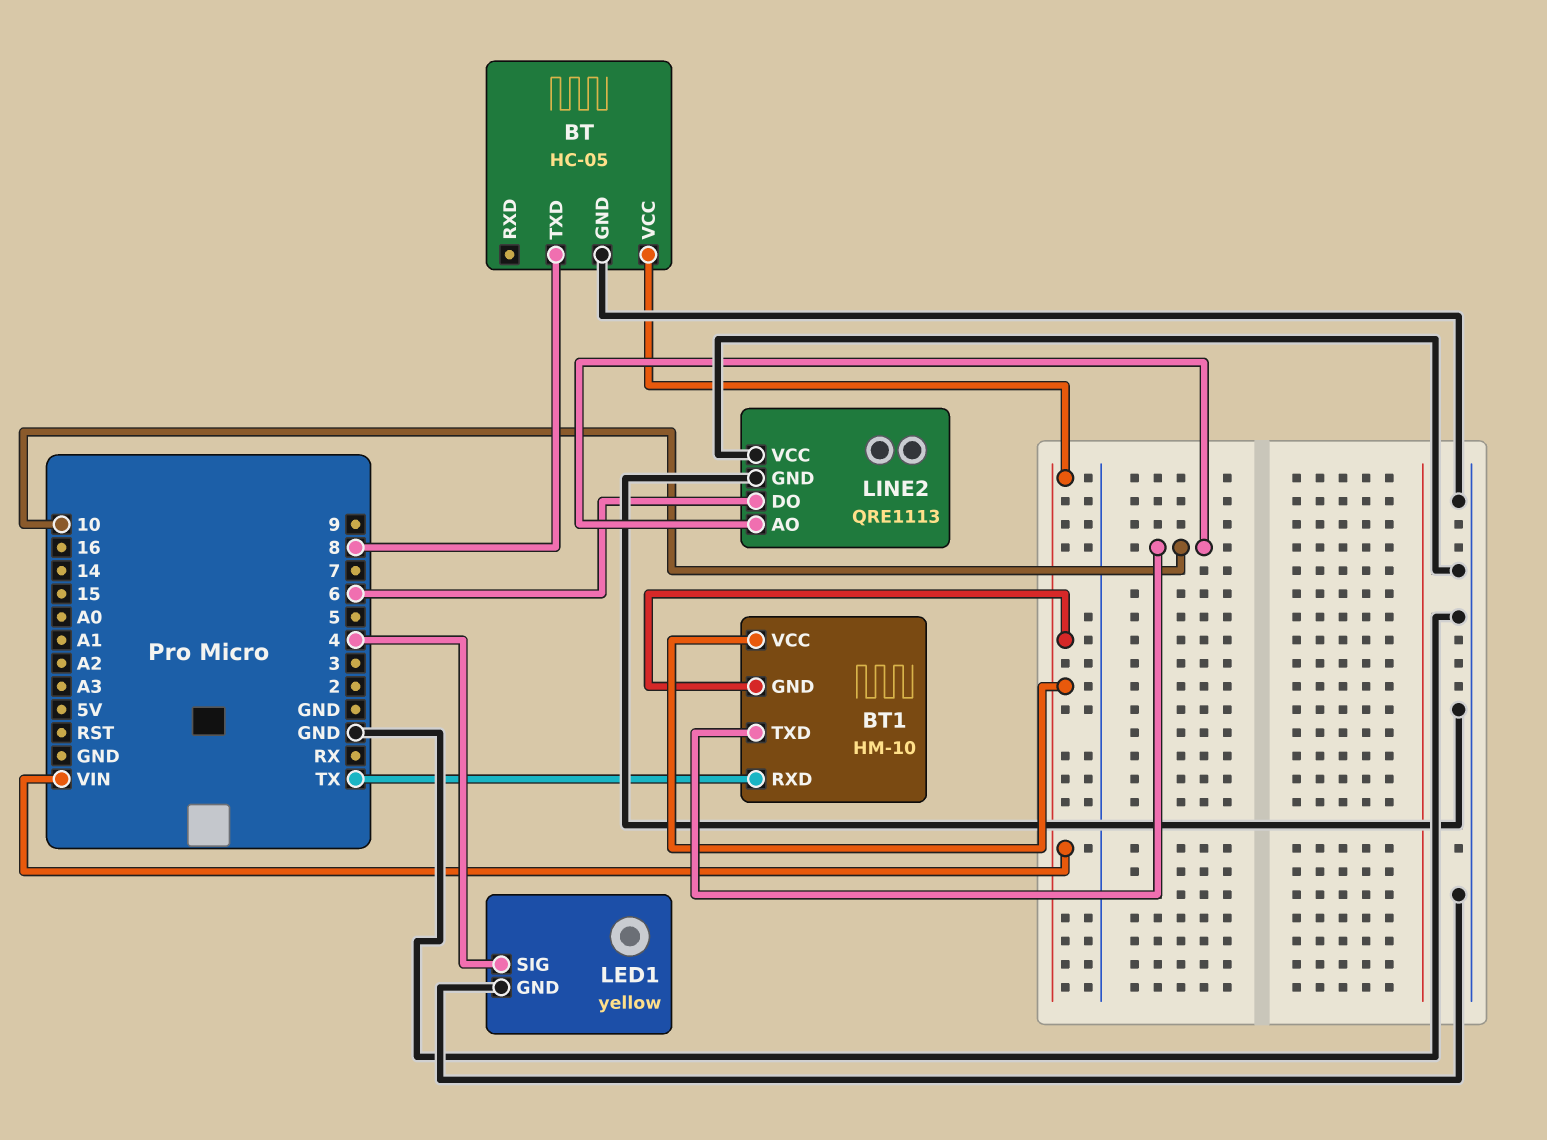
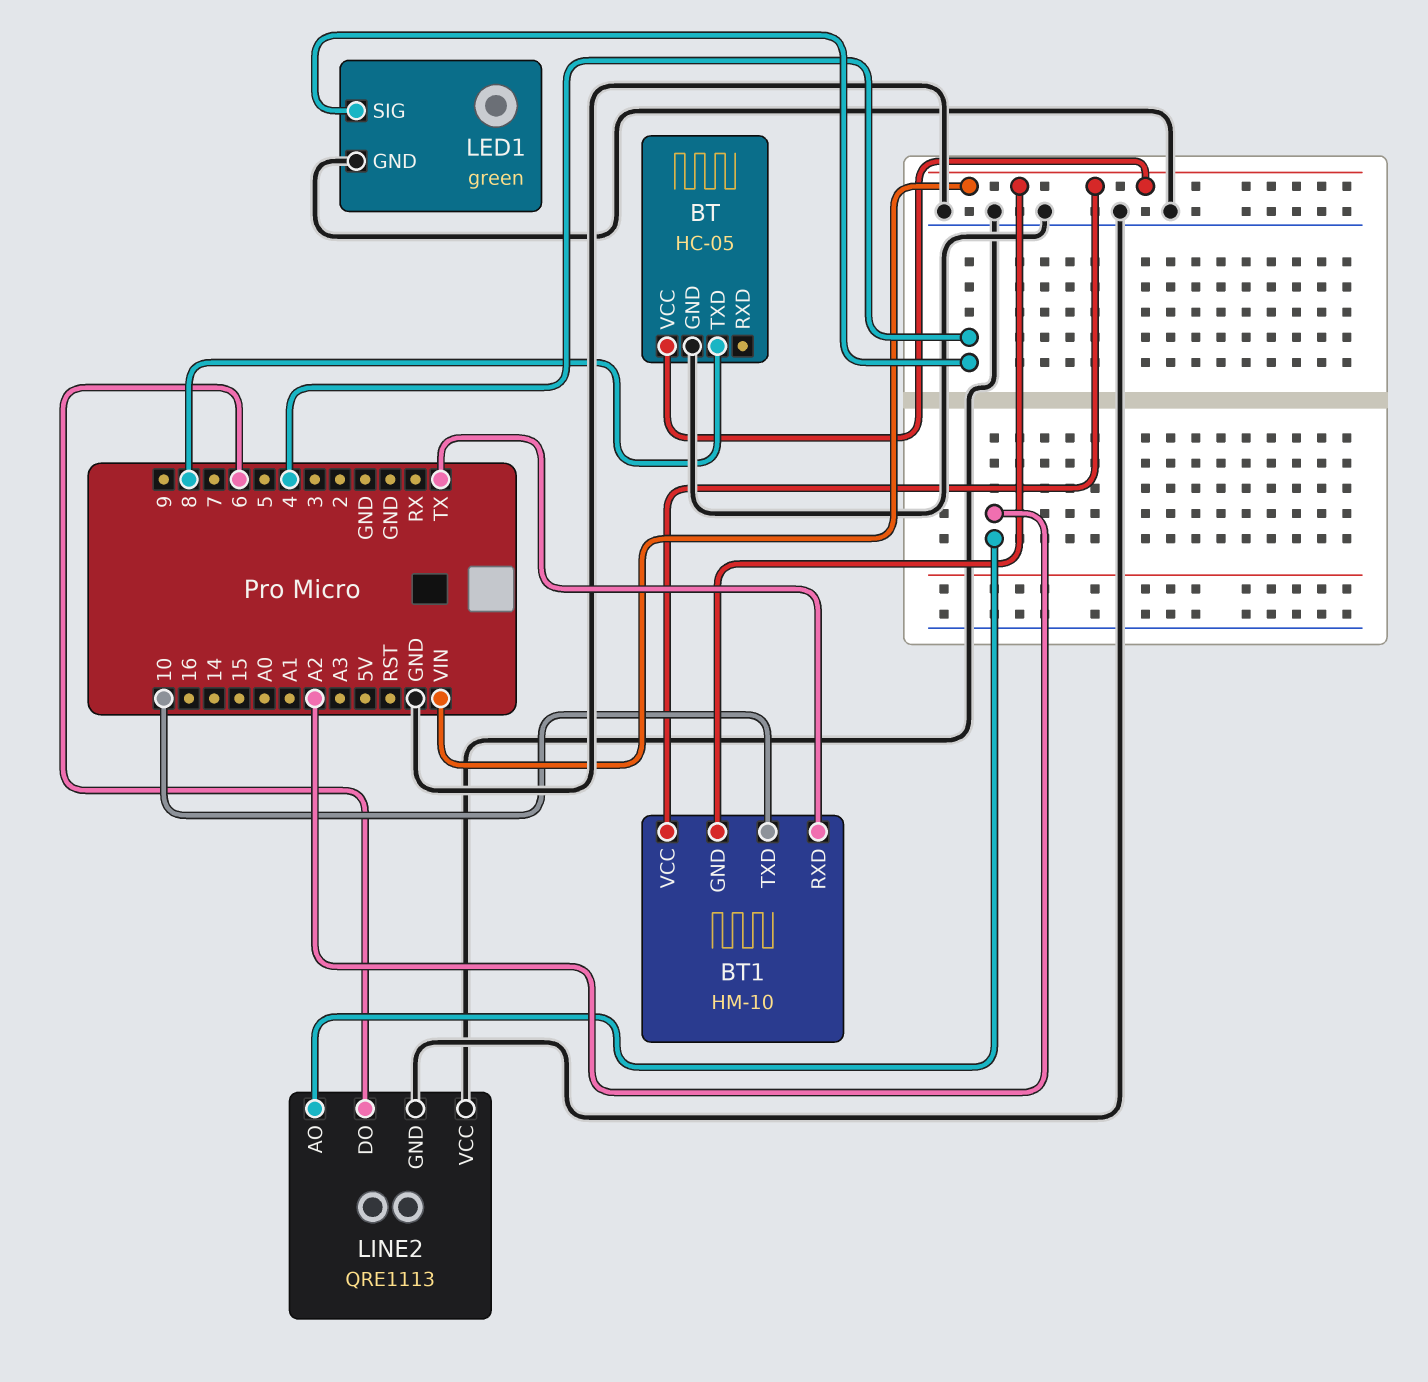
LED1: yellow -> green
LINE2 pin AO: 10 -> A2

